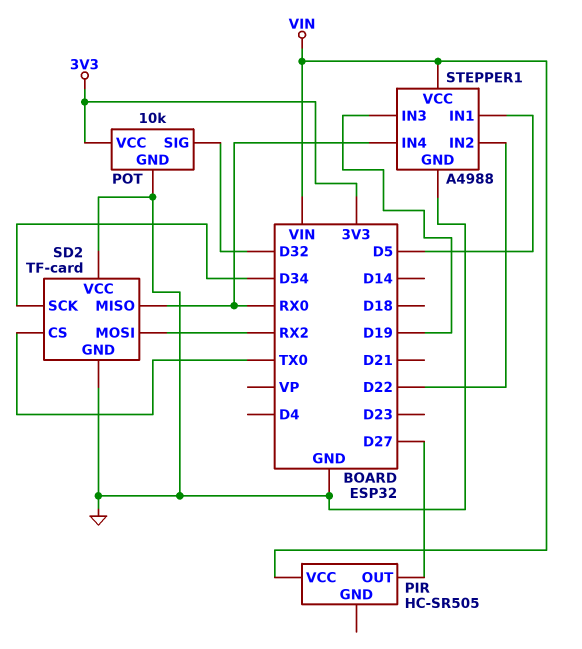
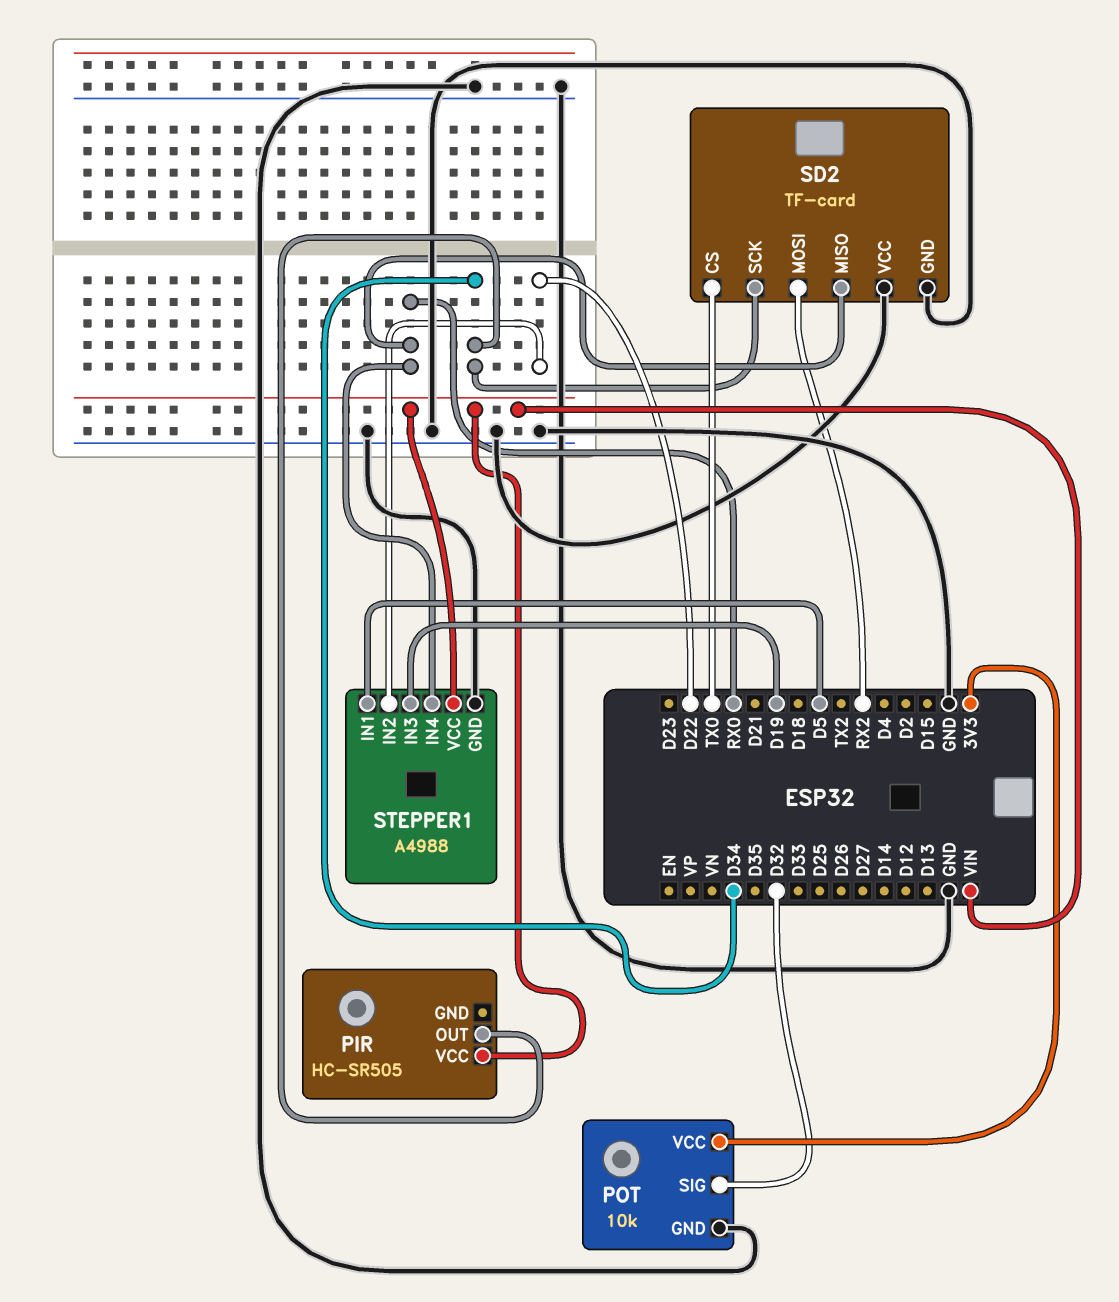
PIR pin OUT: D27 -> D34

